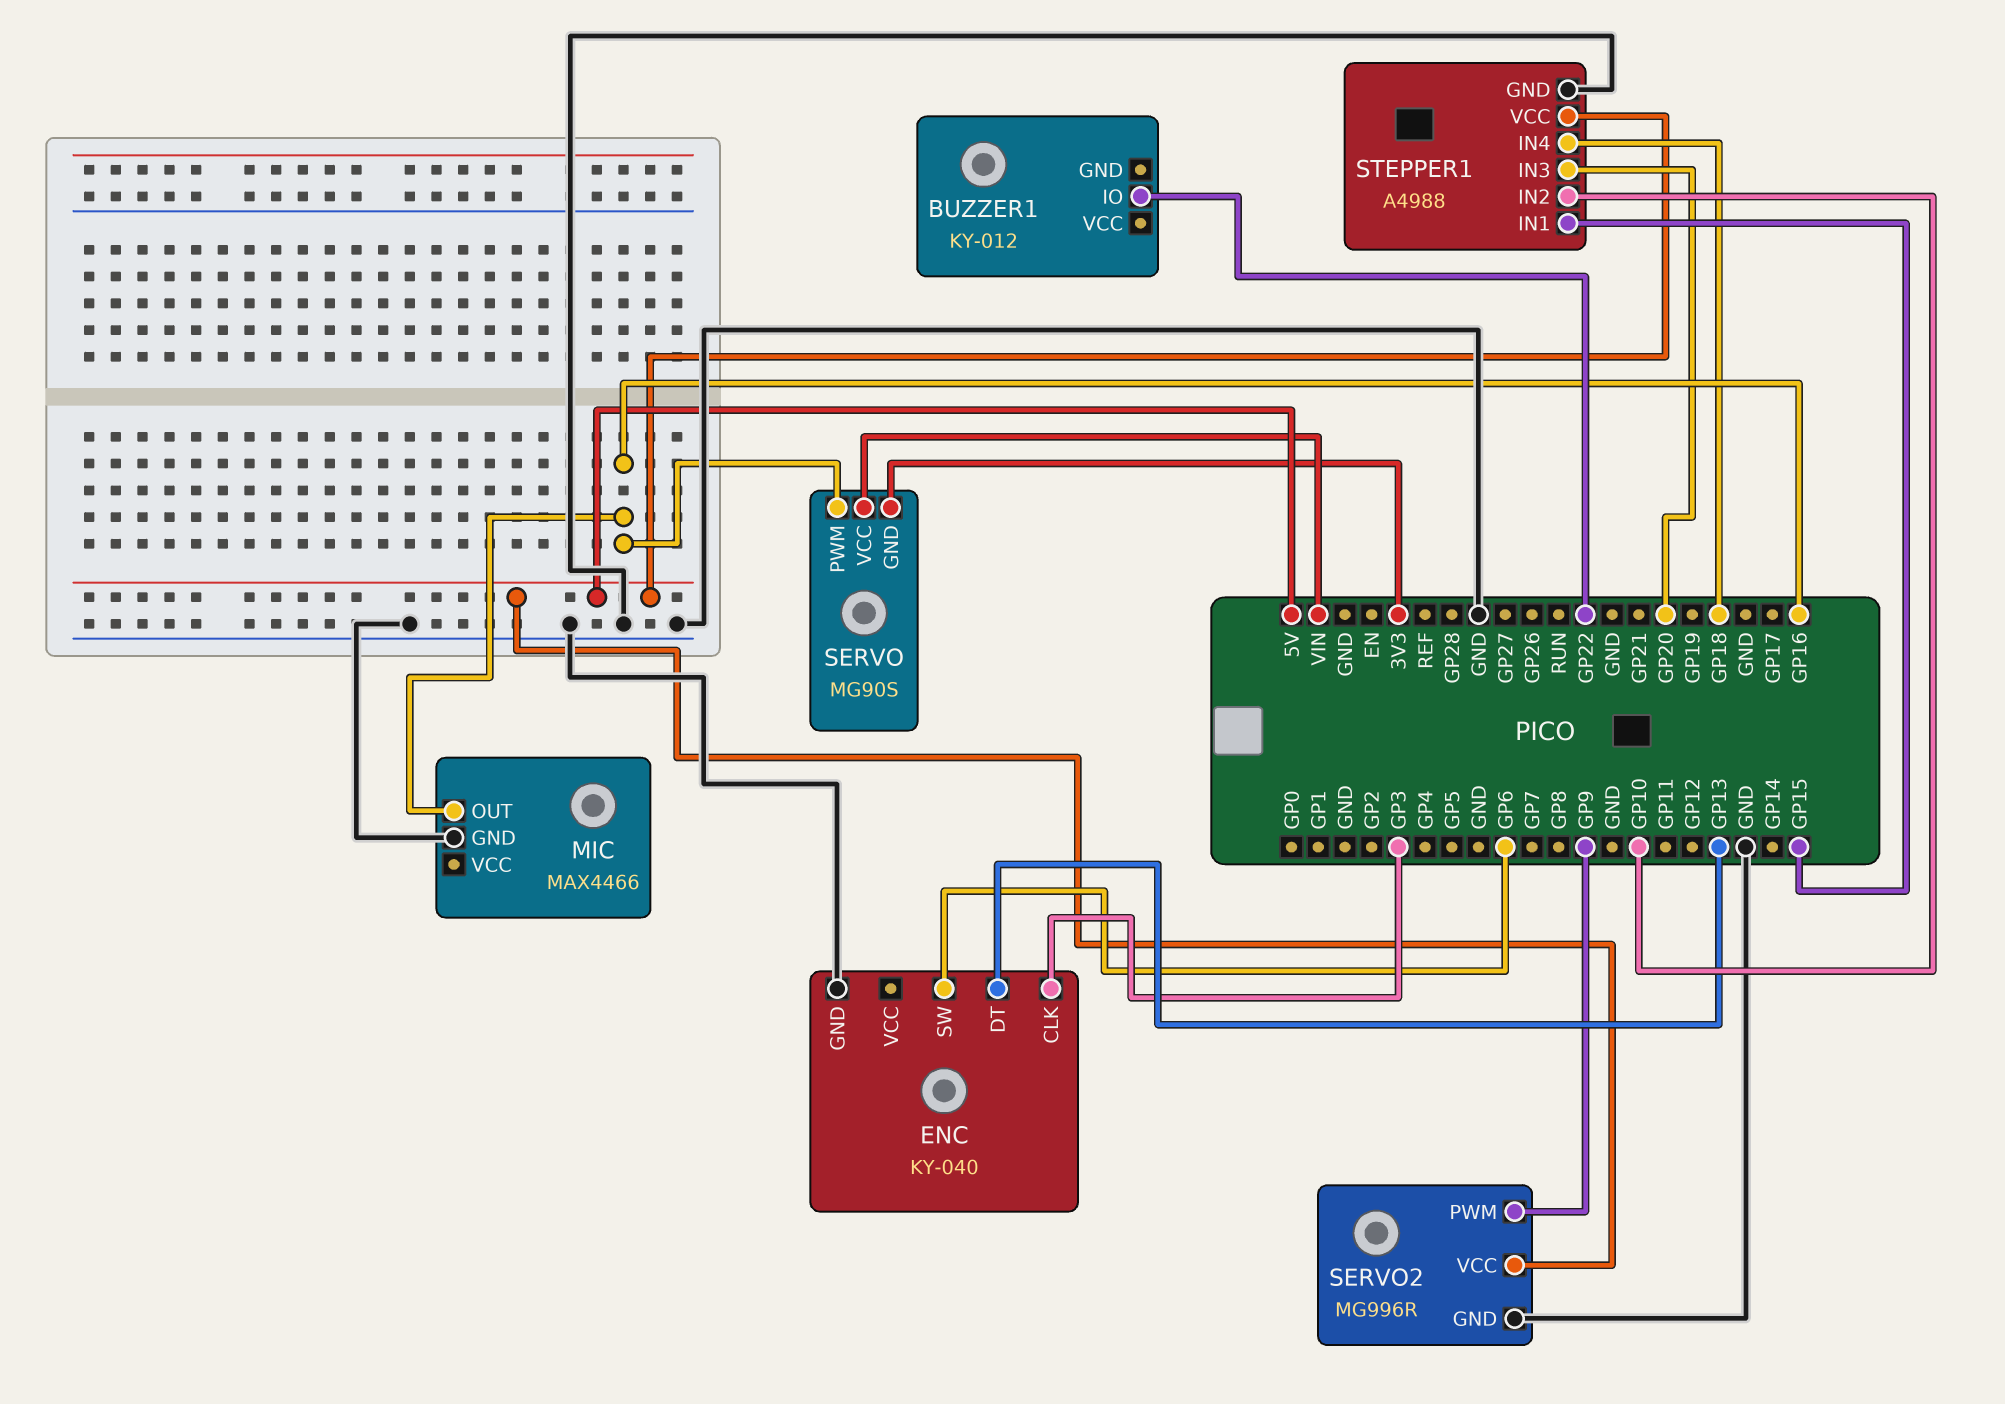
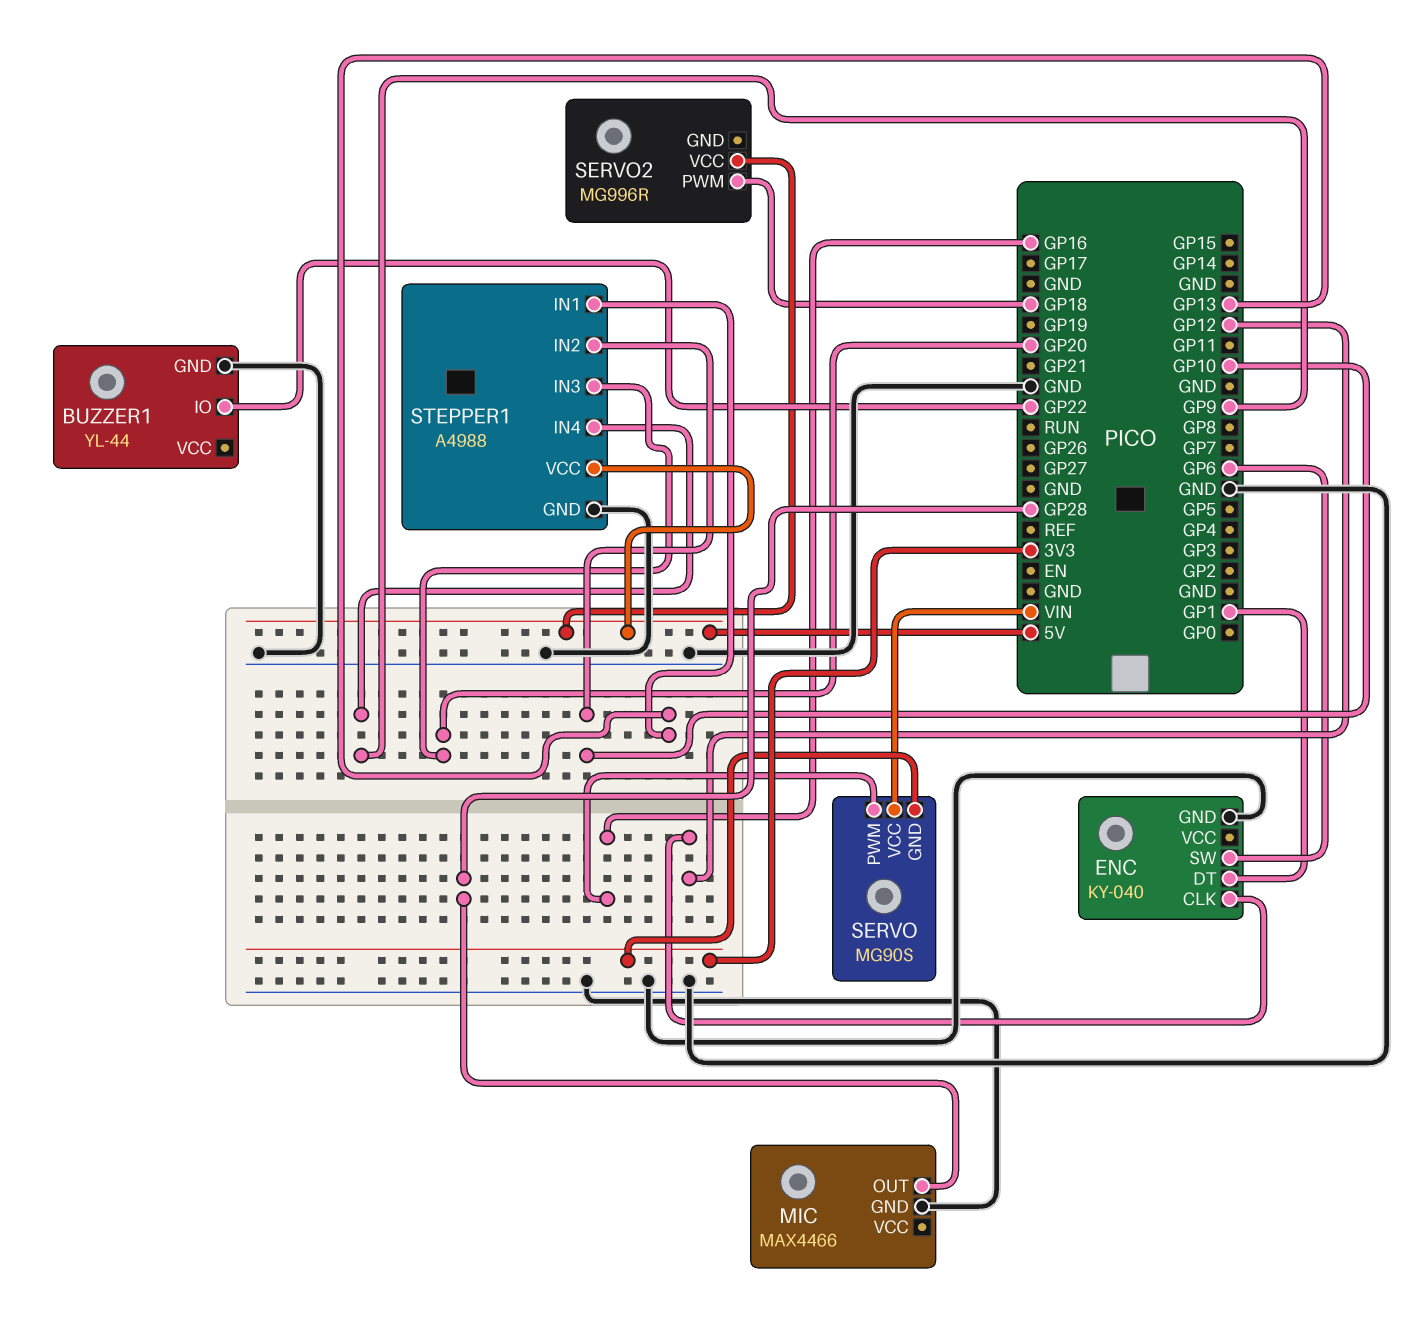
BUZZER1: KY-012 -> YL-44
BUZZER1 pin GND: none -> GND
ENC pin CLK: GP3 -> GP12
ENC pin DT: GP13 -> GP1
MIC pin OUT: GP16 -> GP28
SERVO2 pin GND: GND -> none
SERVO2 pin PWM: GP9 -> GP18
STEPPER1 pin IN1: GP15 -> GP13
STEPPER1 pin IN4: GP18 -> GP9

